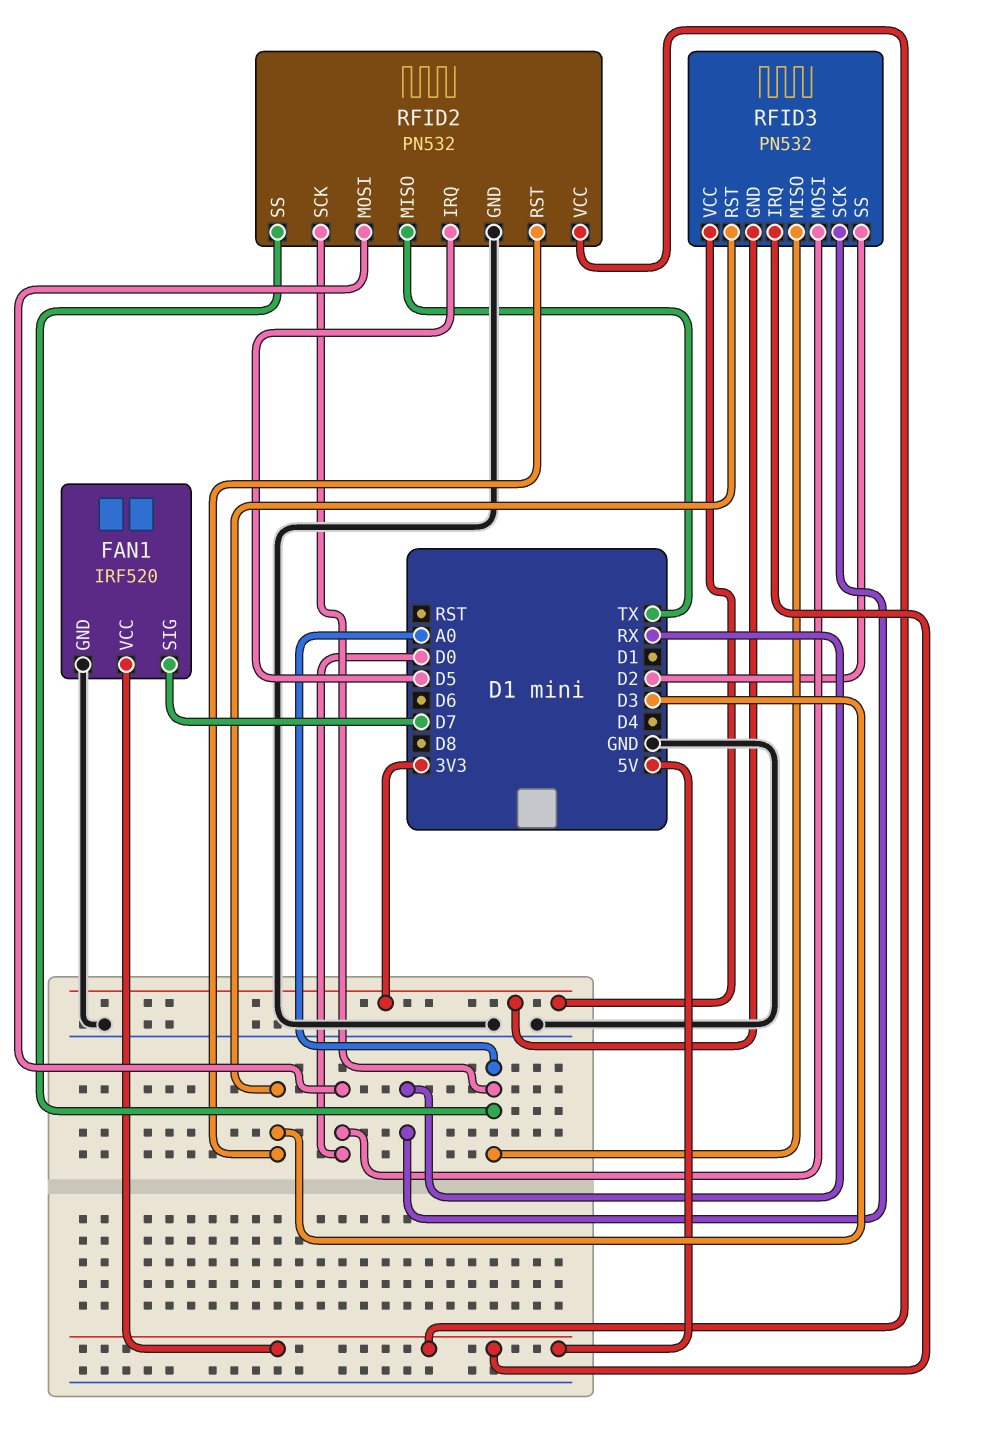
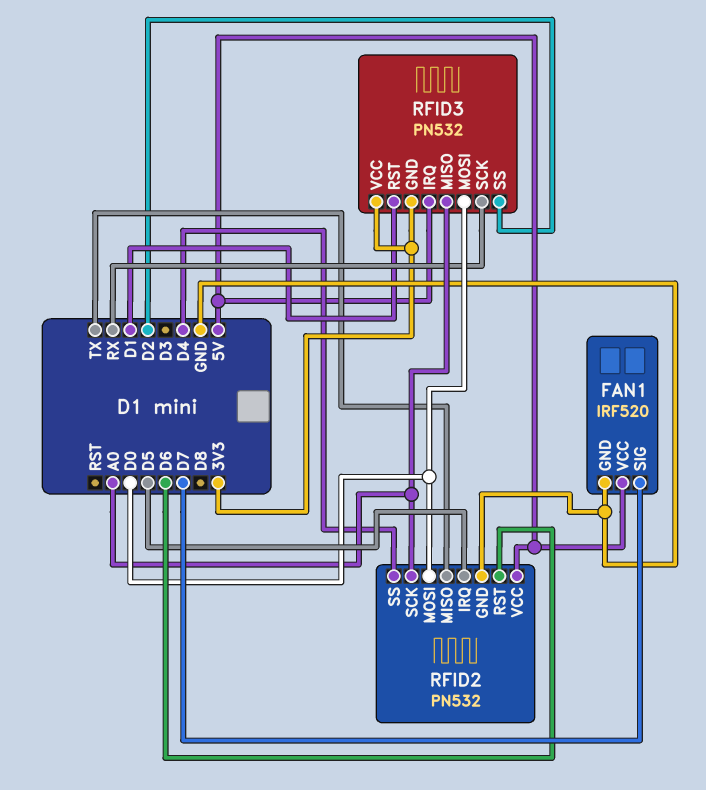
RFID2 pin RST: D3 -> D6
RFID2 pin SS: A0 -> D4
RFID3 pin RST: D3 -> D1

